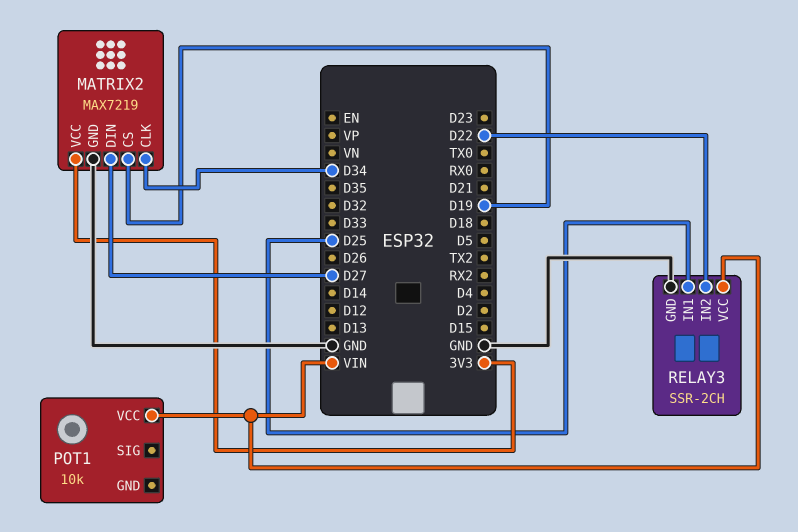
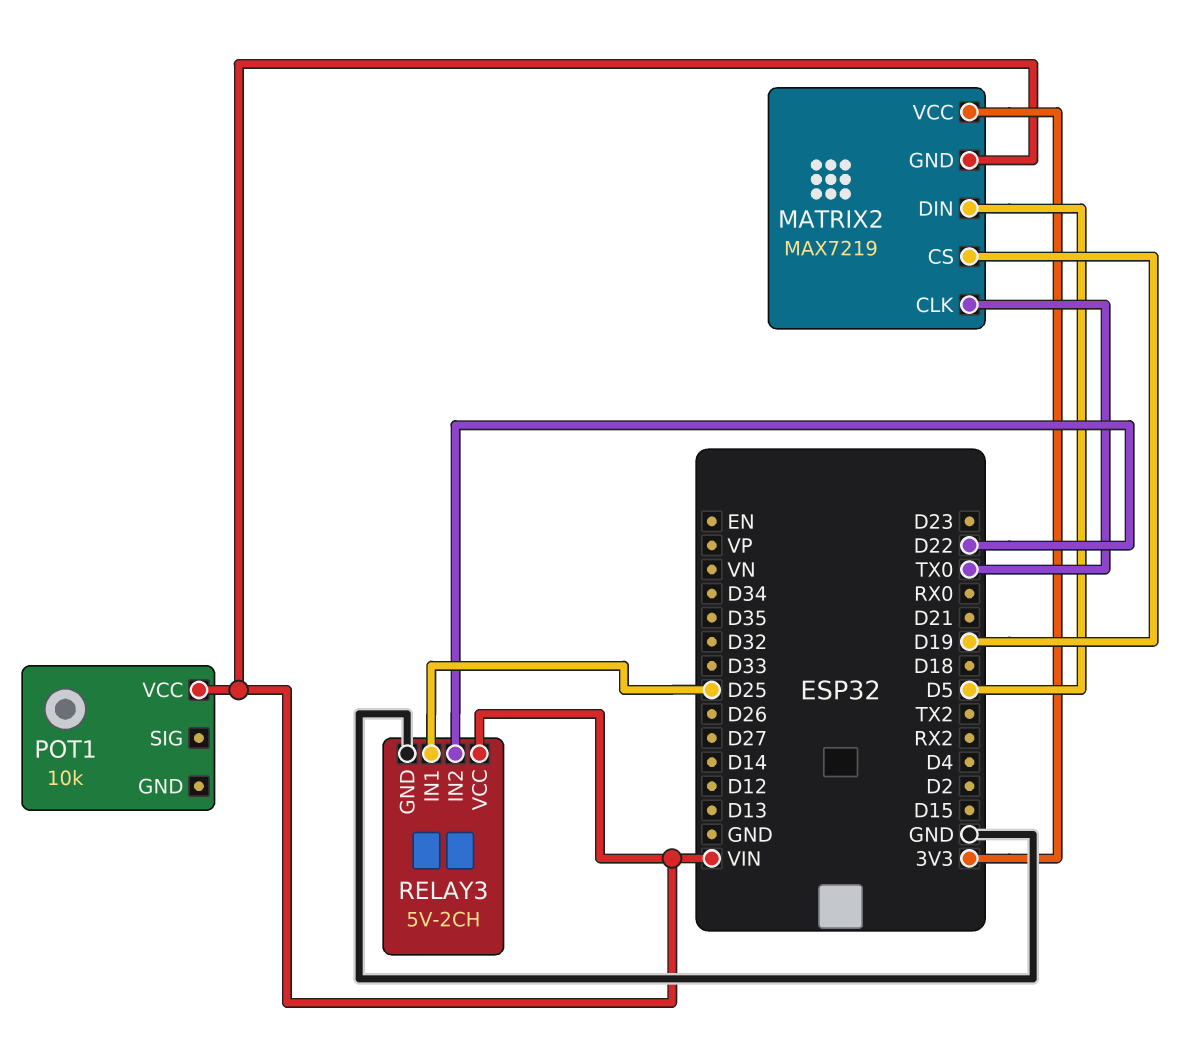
MATRIX2 pin CLK: D34 -> TX0
MATRIX2 pin DIN: D27 -> D5
MATRIX2 pin GND: GND -> VIN
RELAY3: SSR-2CH -> 5V-2CH

